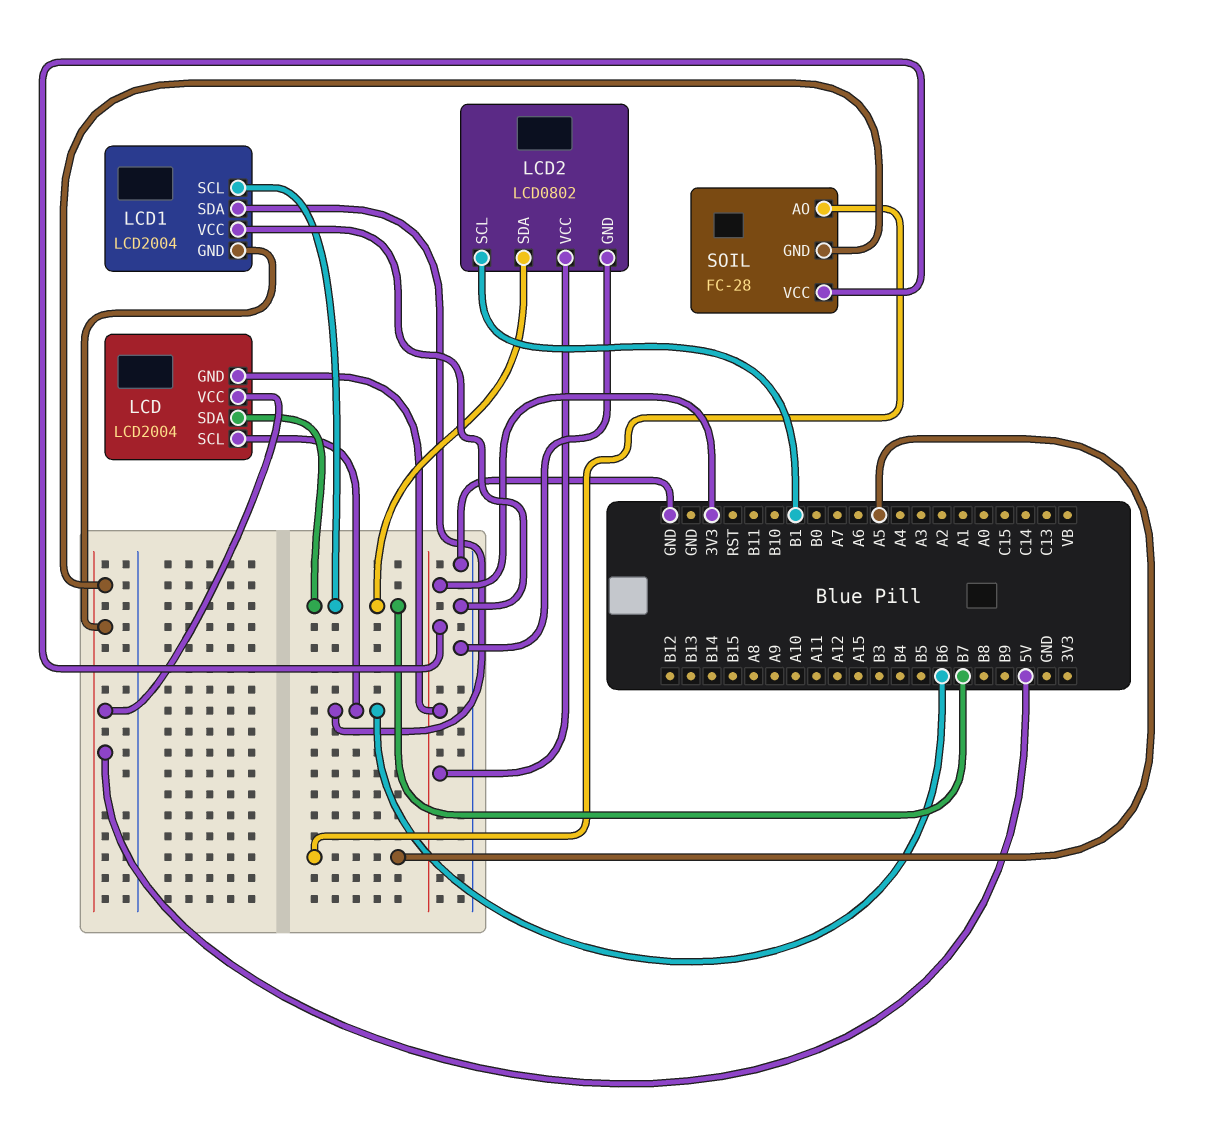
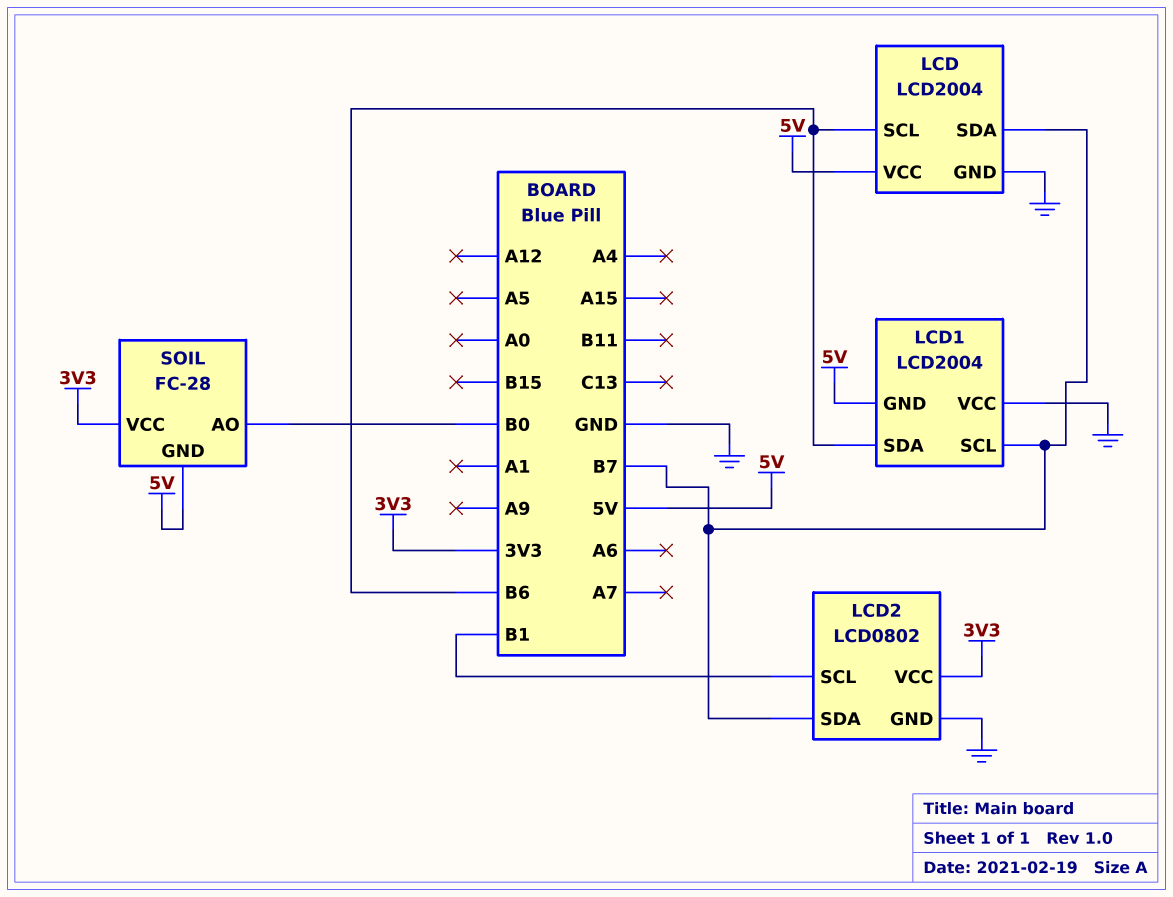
LCD pin GND: 3V3 -> GND
SOIL pin AO: A5 -> B0

